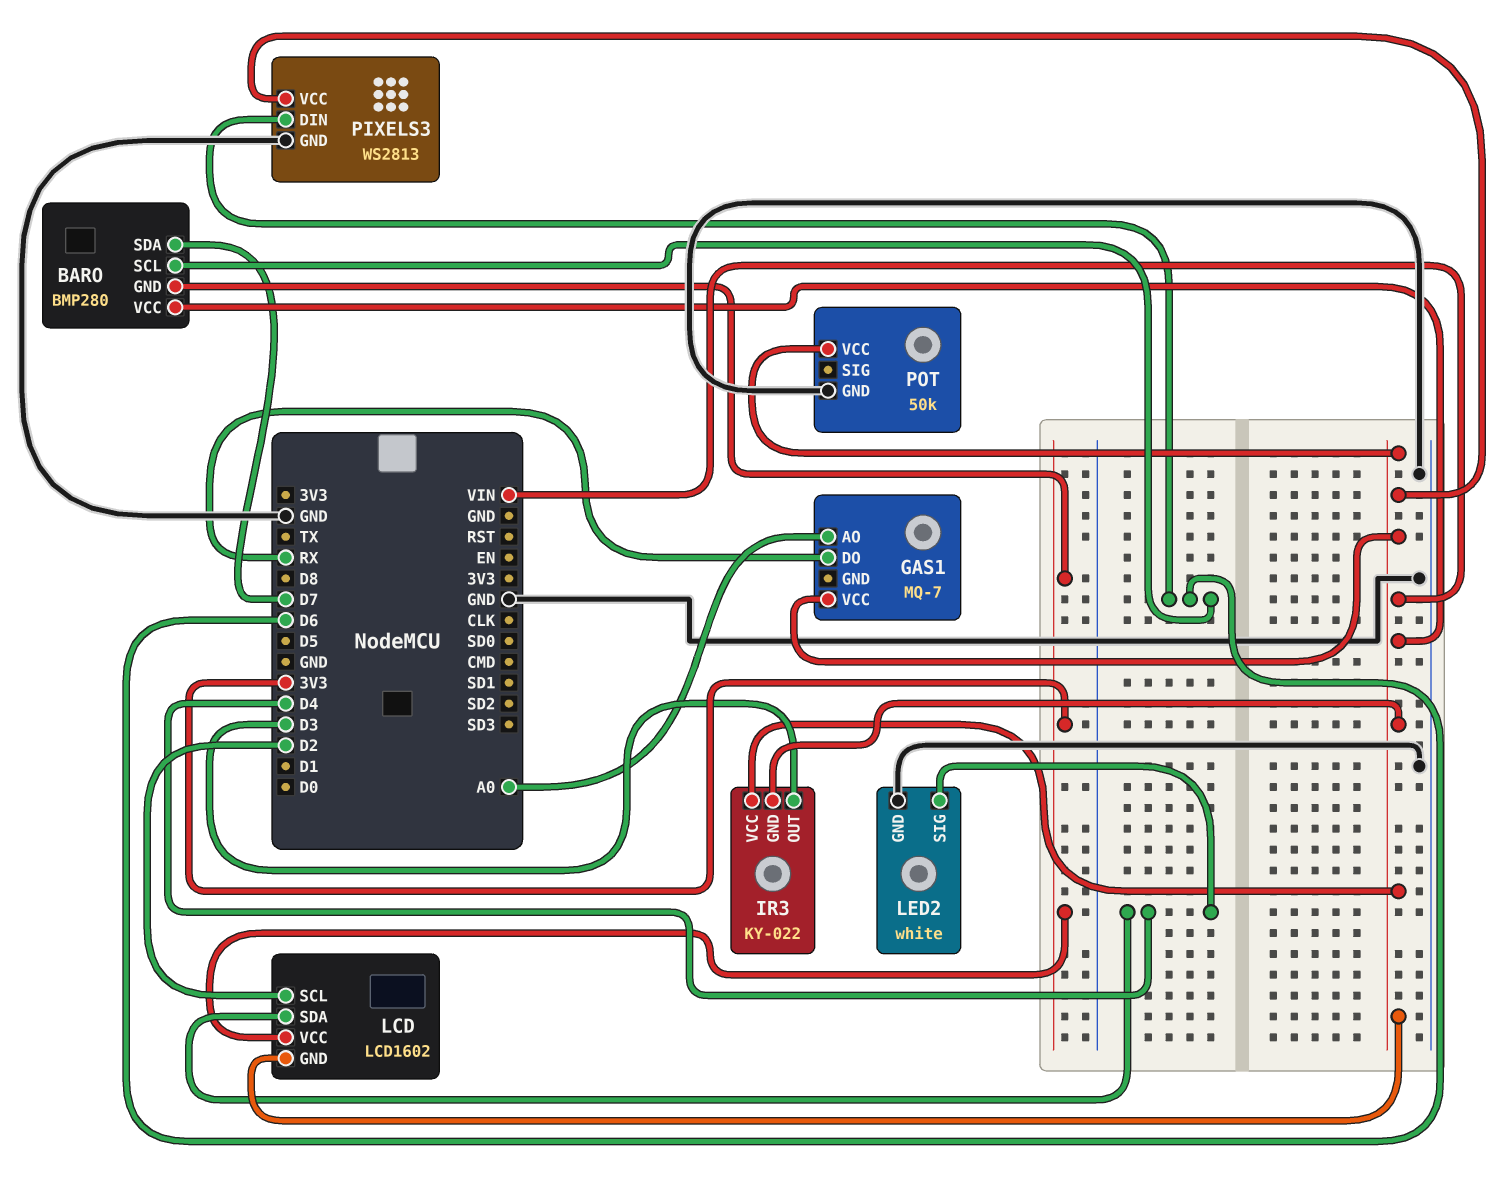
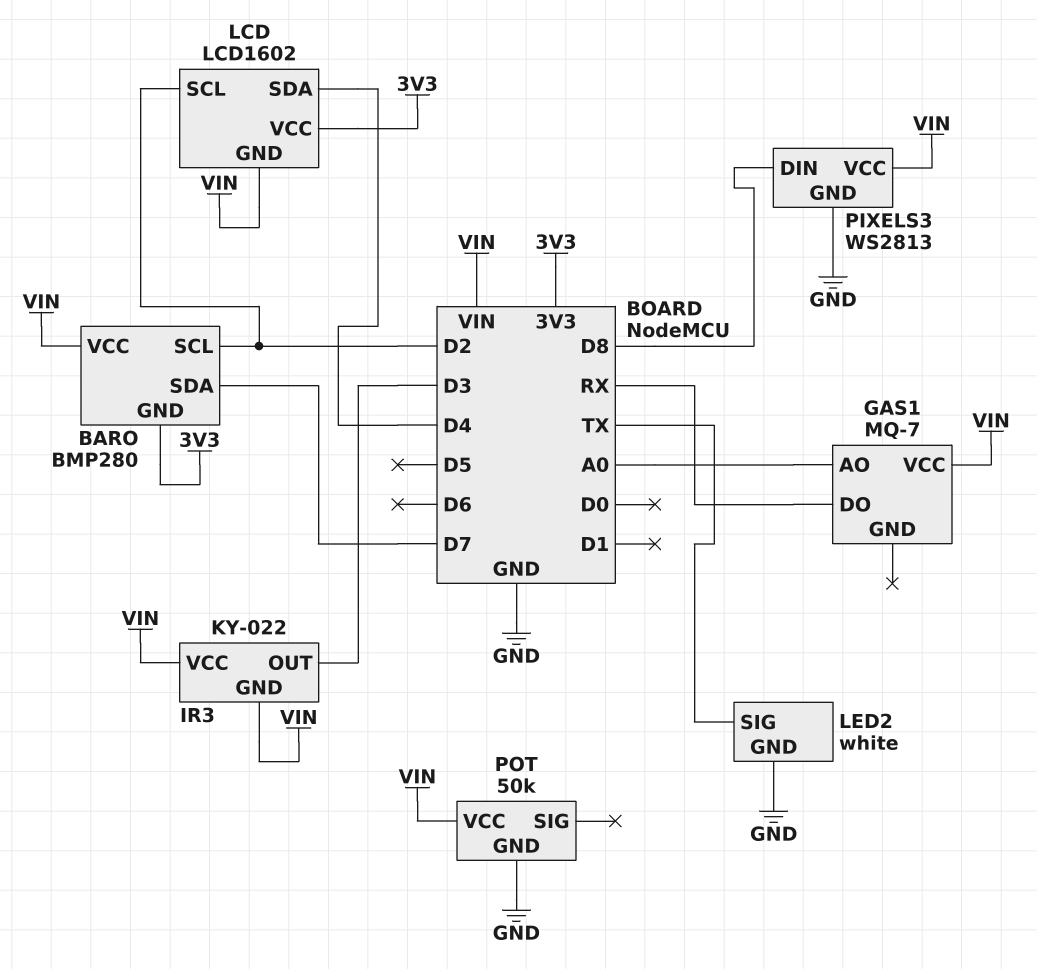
BARO pin SCL: D6 -> D2
LED2 pin SIG: D4 -> TX
PIXELS3 pin DIN: D6 -> D8

